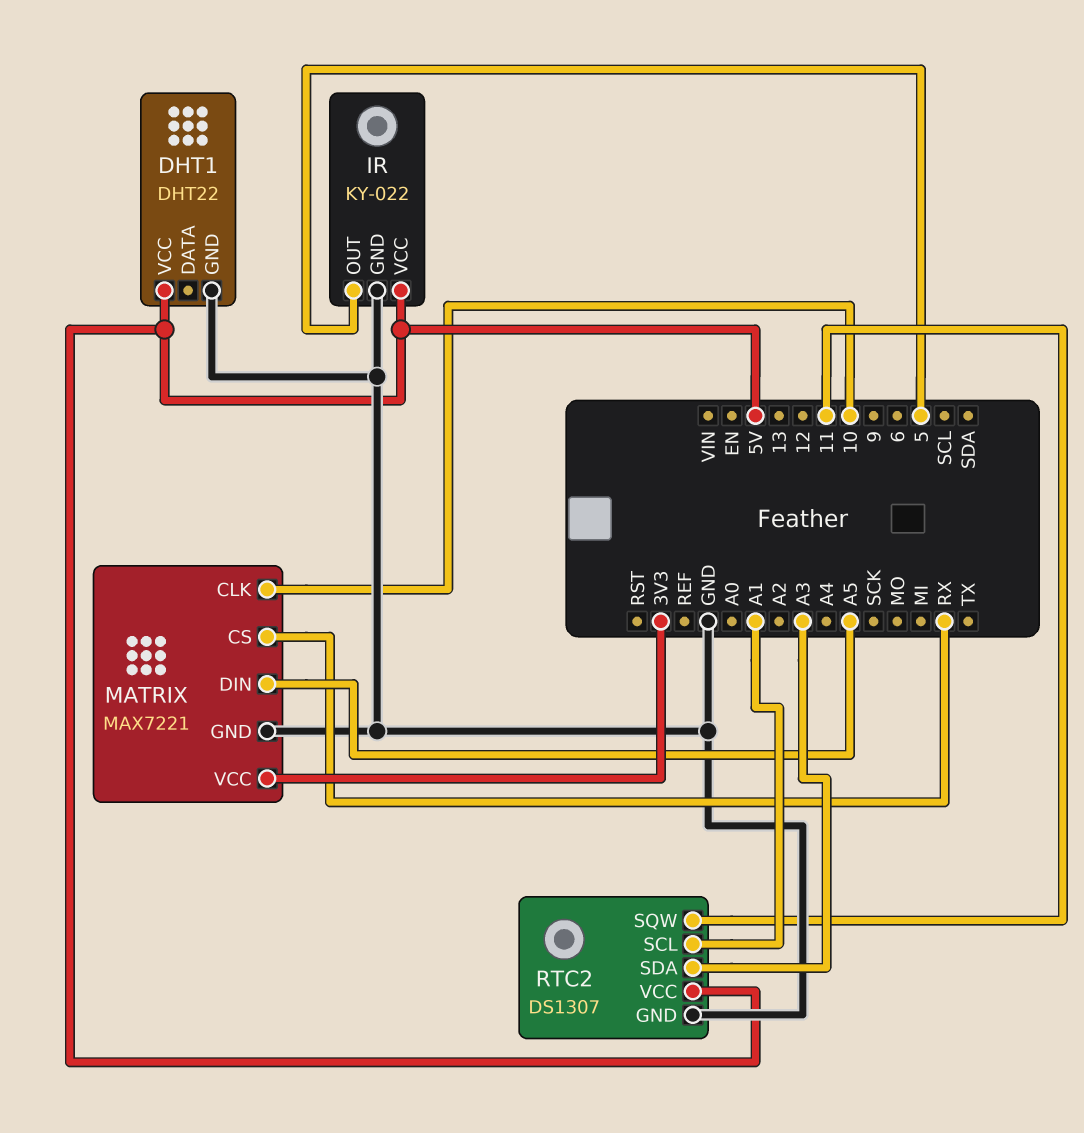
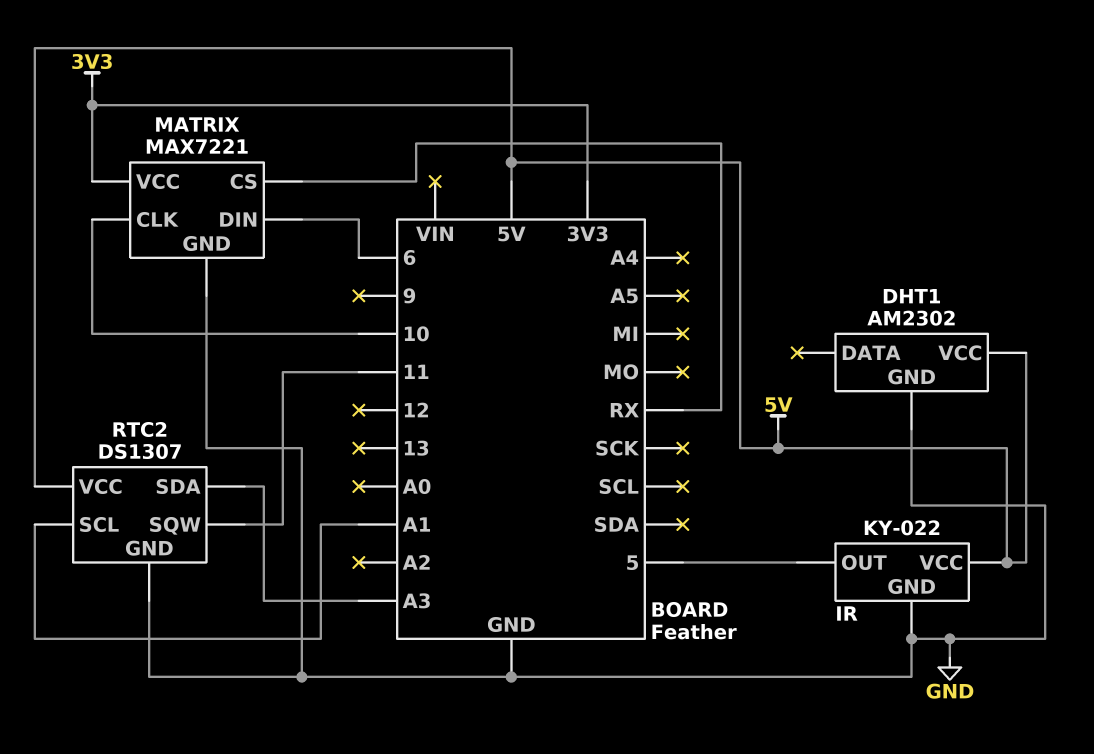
DHT1: DHT22 -> AM2302
MATRIX pin DIN: A5 -> 6

